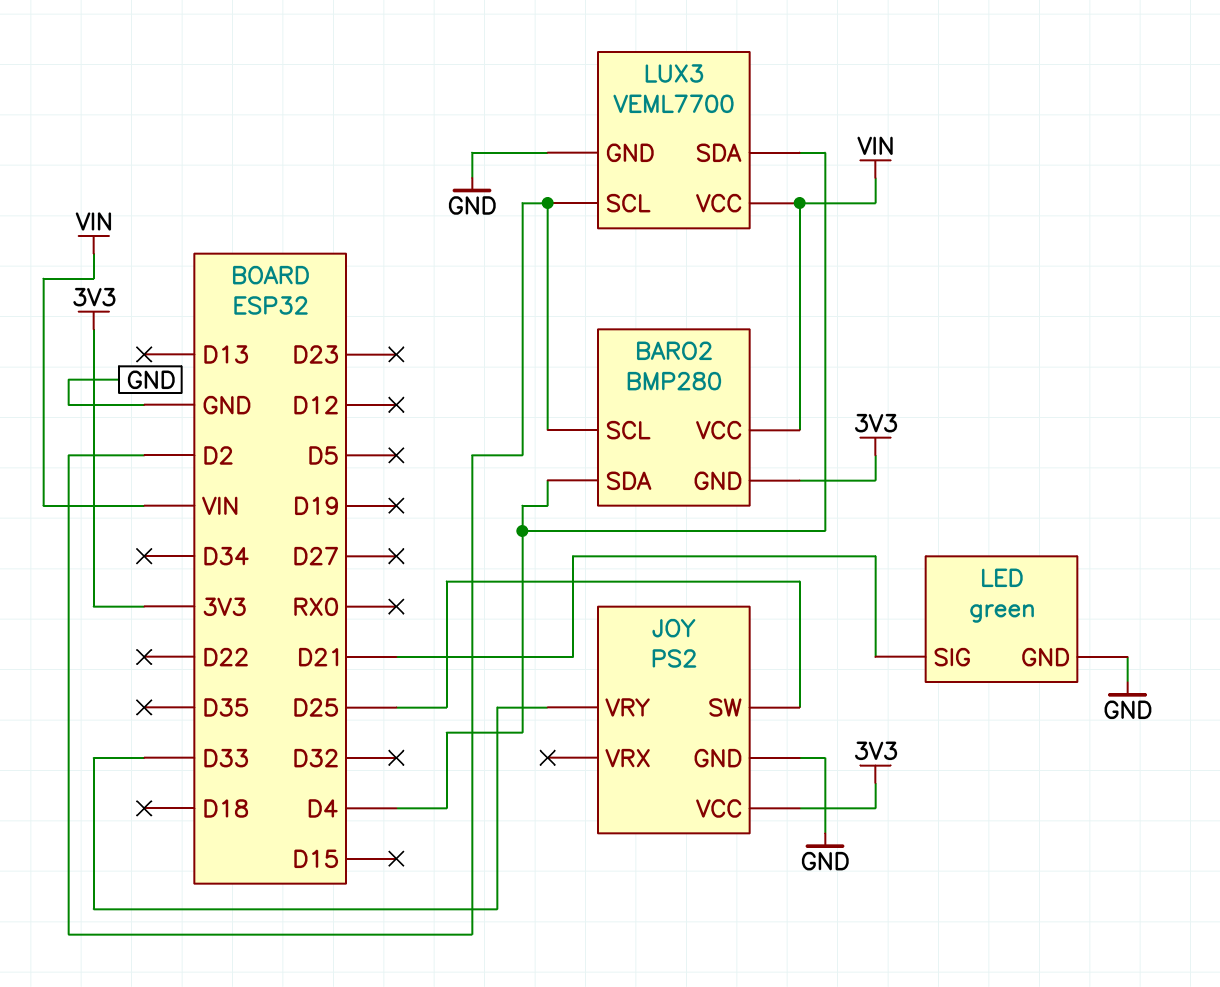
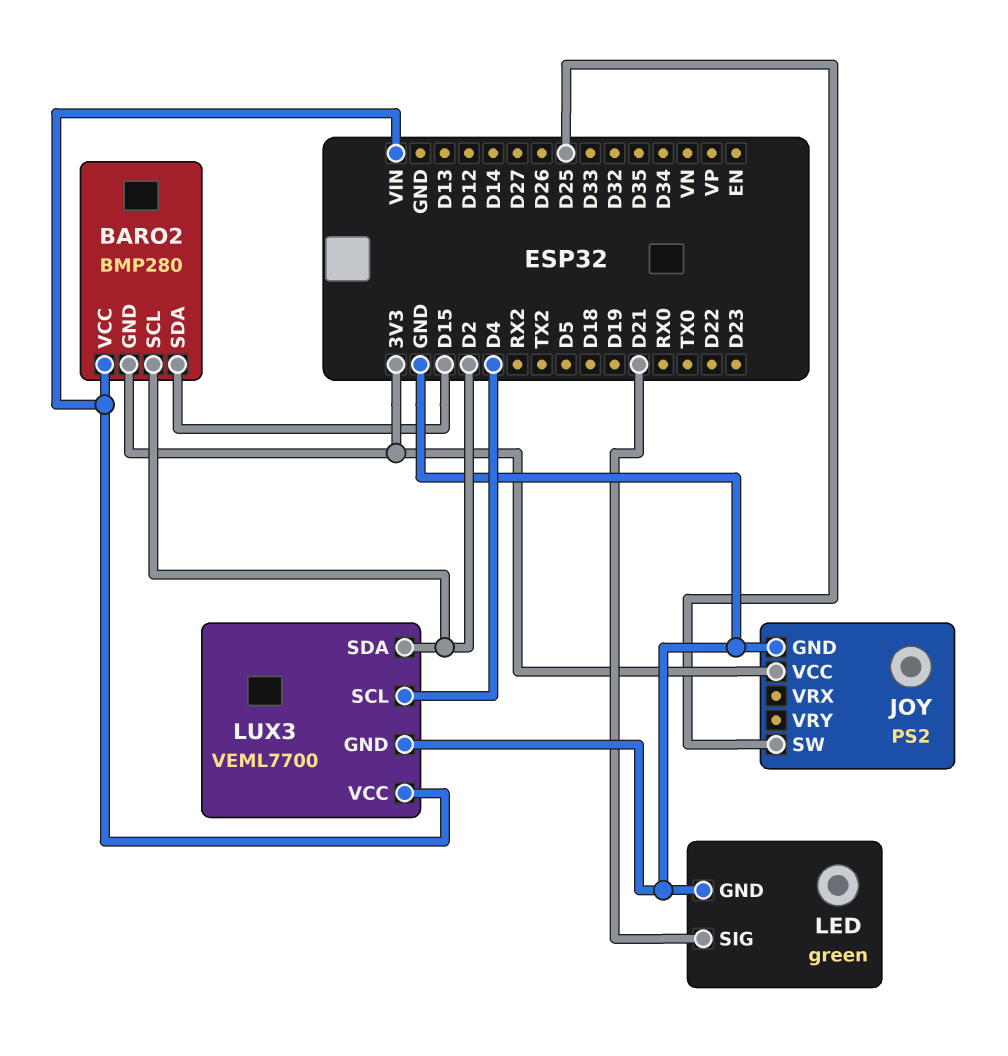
BARO2 pin SDA: D4 -> D15
JOY pin VRY: D33 -> none
LUX3 pin SCL: D2 -> D4
LUX3 pin SDA: D4 -> D2

